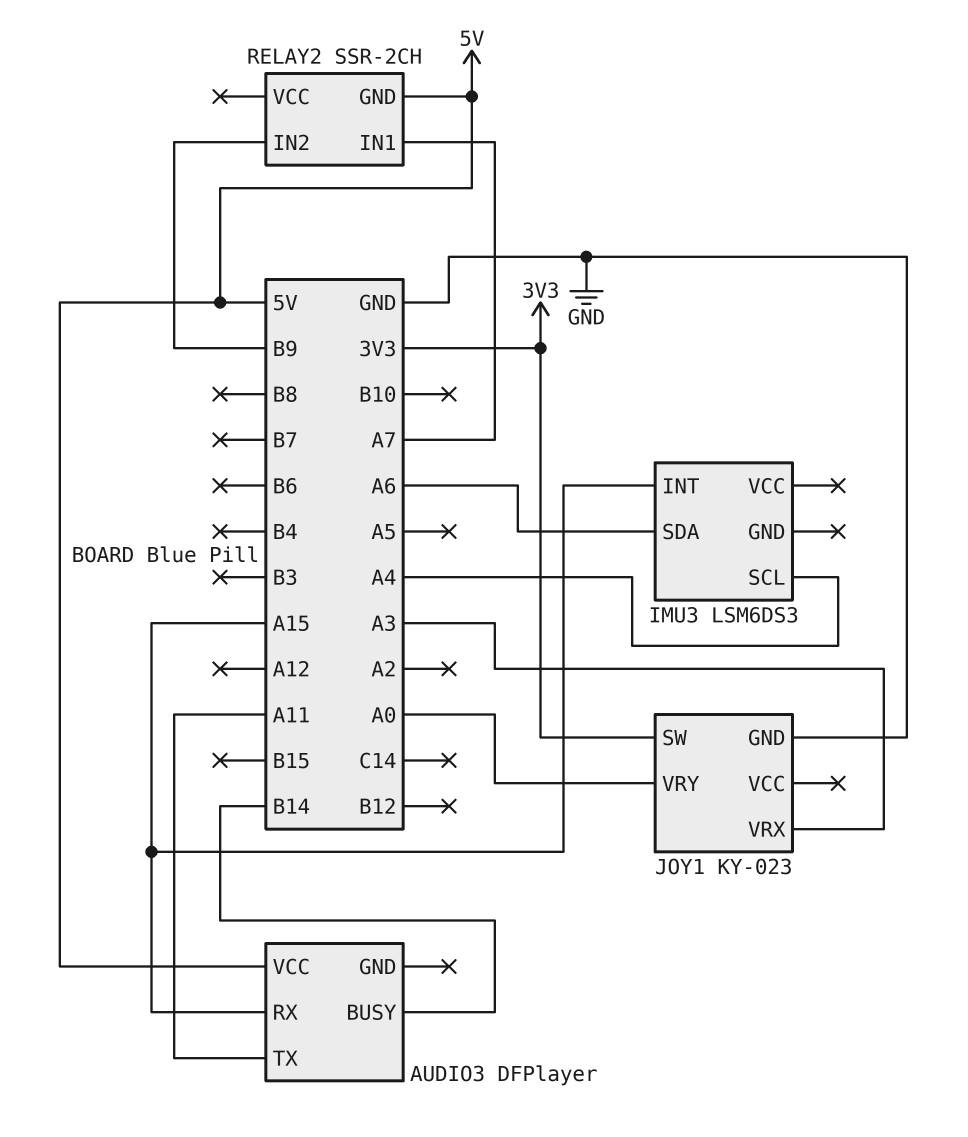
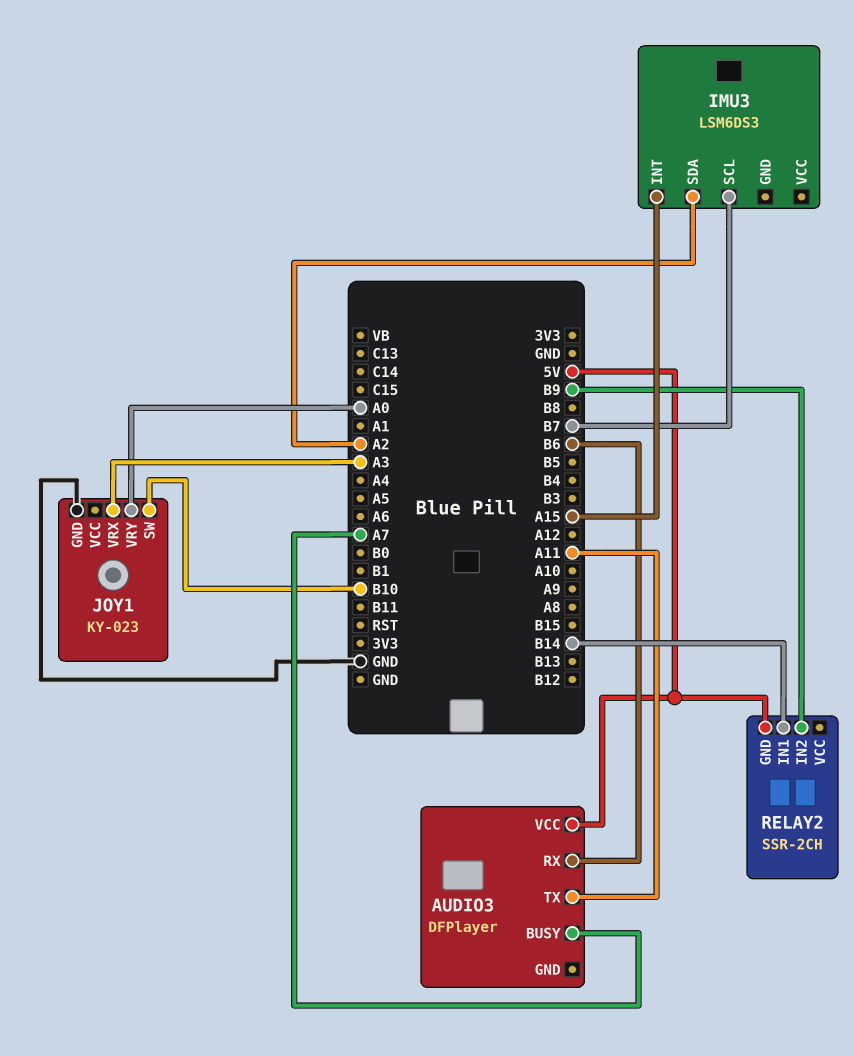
AUDIO3 pin BUSY: B14 -> A7
AUDIO3 pin RX: A15 -> B6
IMU3 pin SCL: A4 -> B7
IMU3 pin SDA: A6 -> A2
JOY1 pin SW: 3V3 -> B10
RELAY2 pin IN1: A7 -> B14

